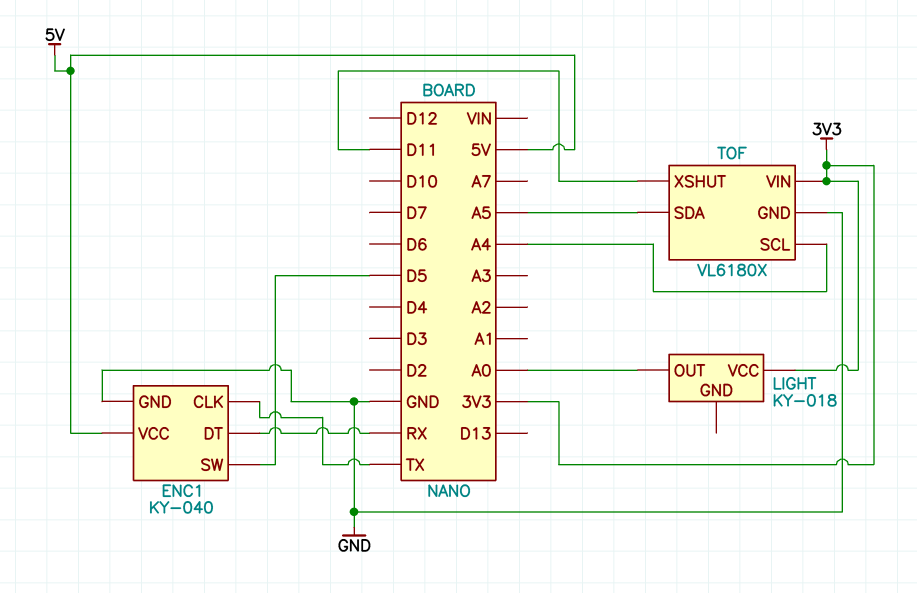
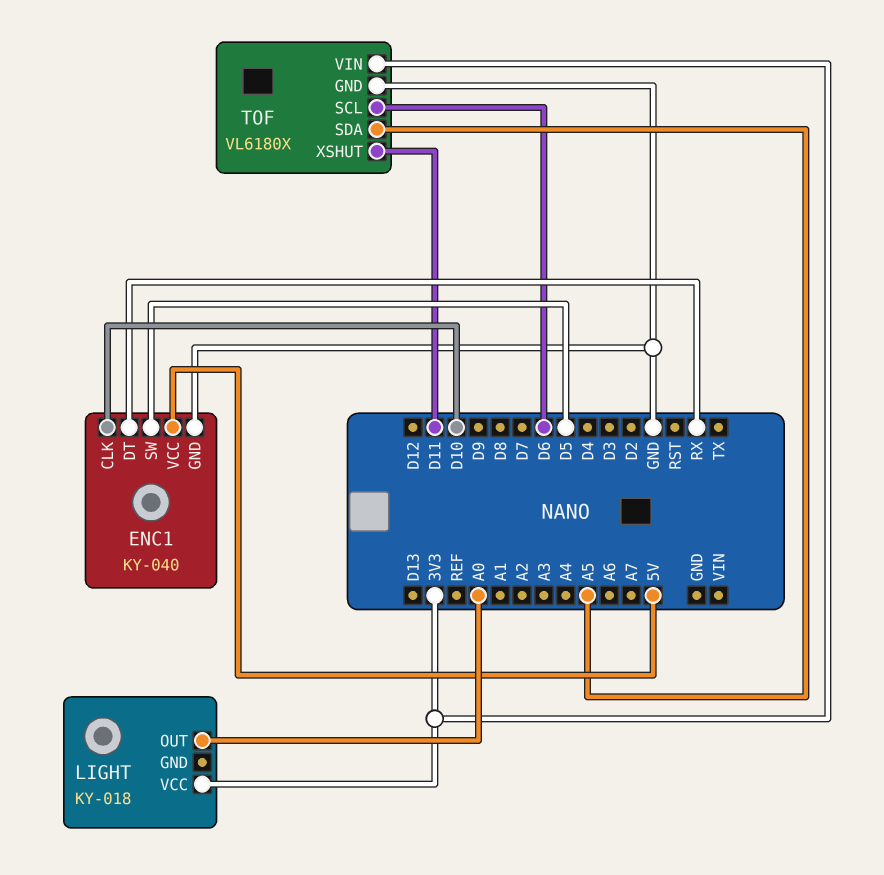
ENC1 pin CLK: TX -> D10
TOF pin SCL: A4 -> D6

